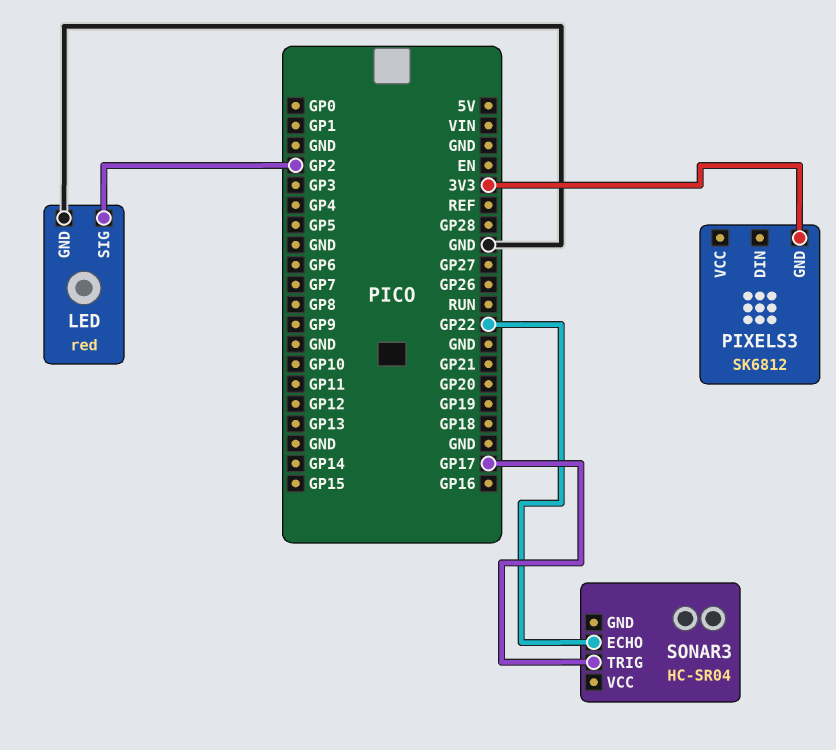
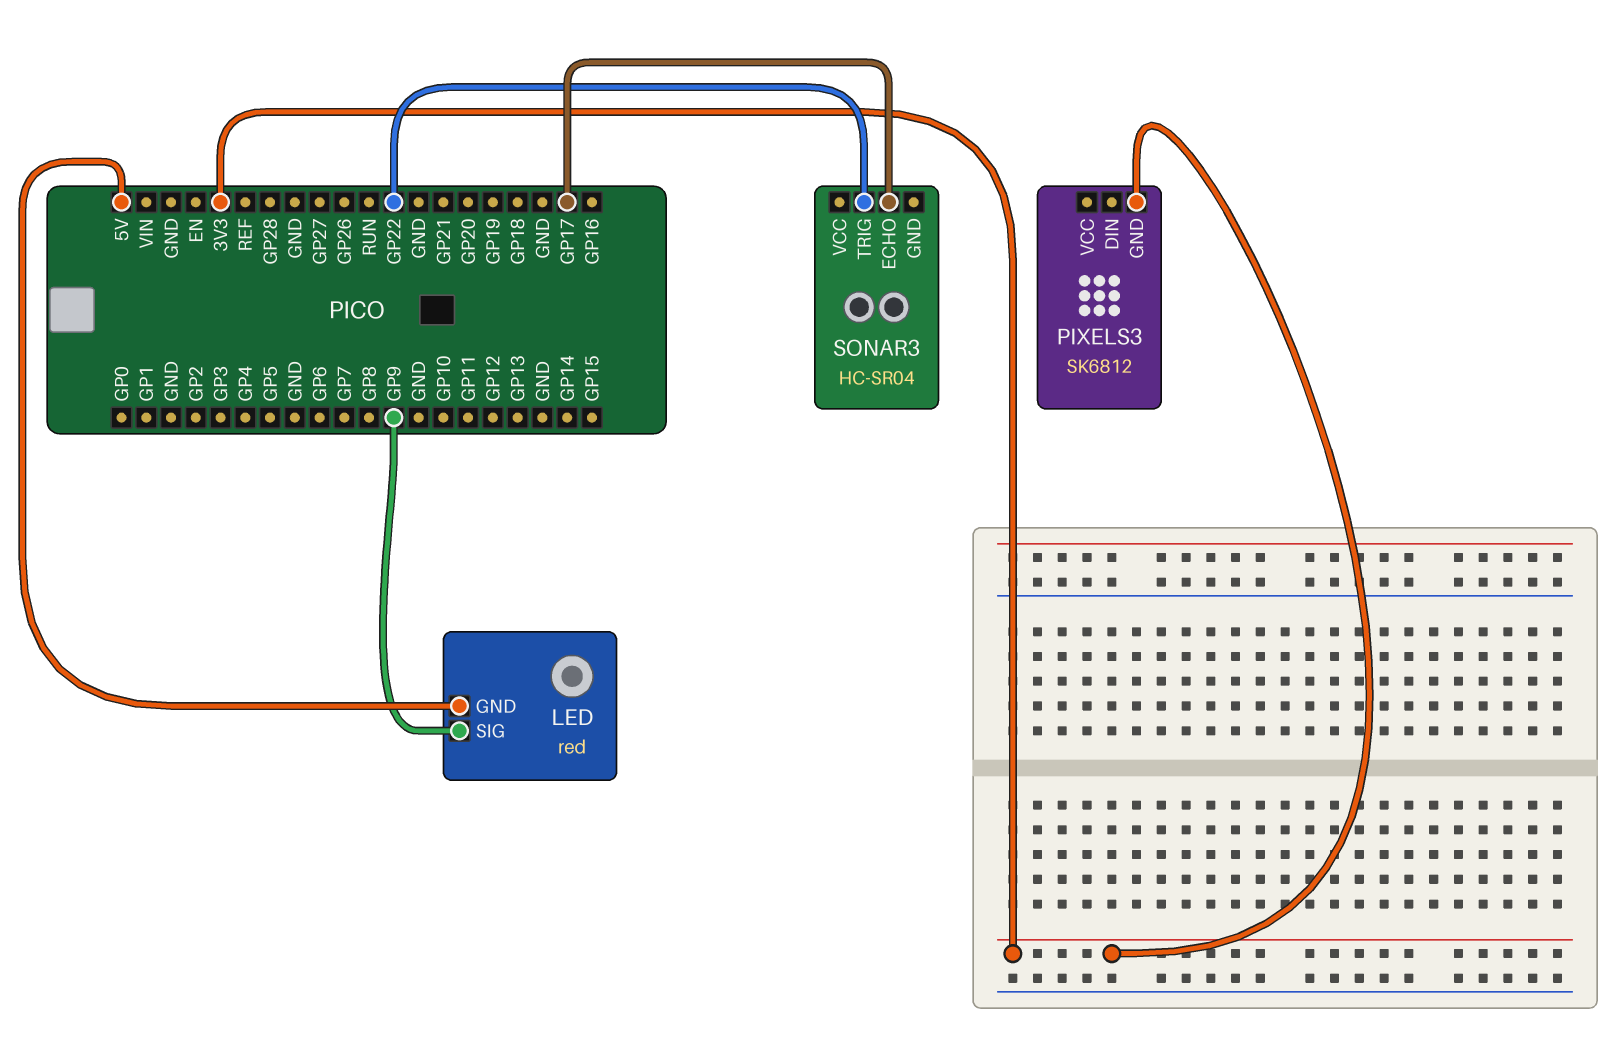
LED pin GND: GND -> 5V
LED pin SIG: GP2 -> GP9
SONAR3 pin ECHO: GP22 -> GP17
SONAR3 pin TRIG: GP17 -> GP22

